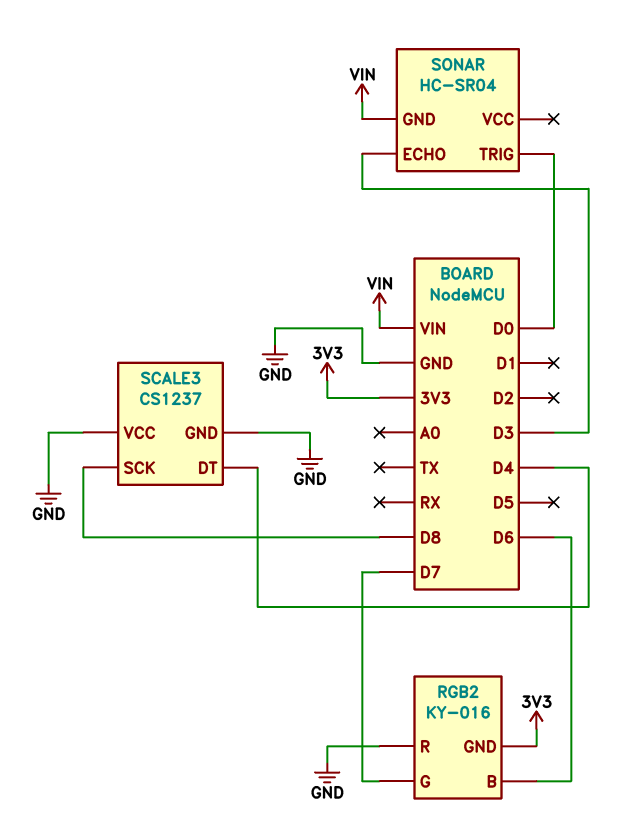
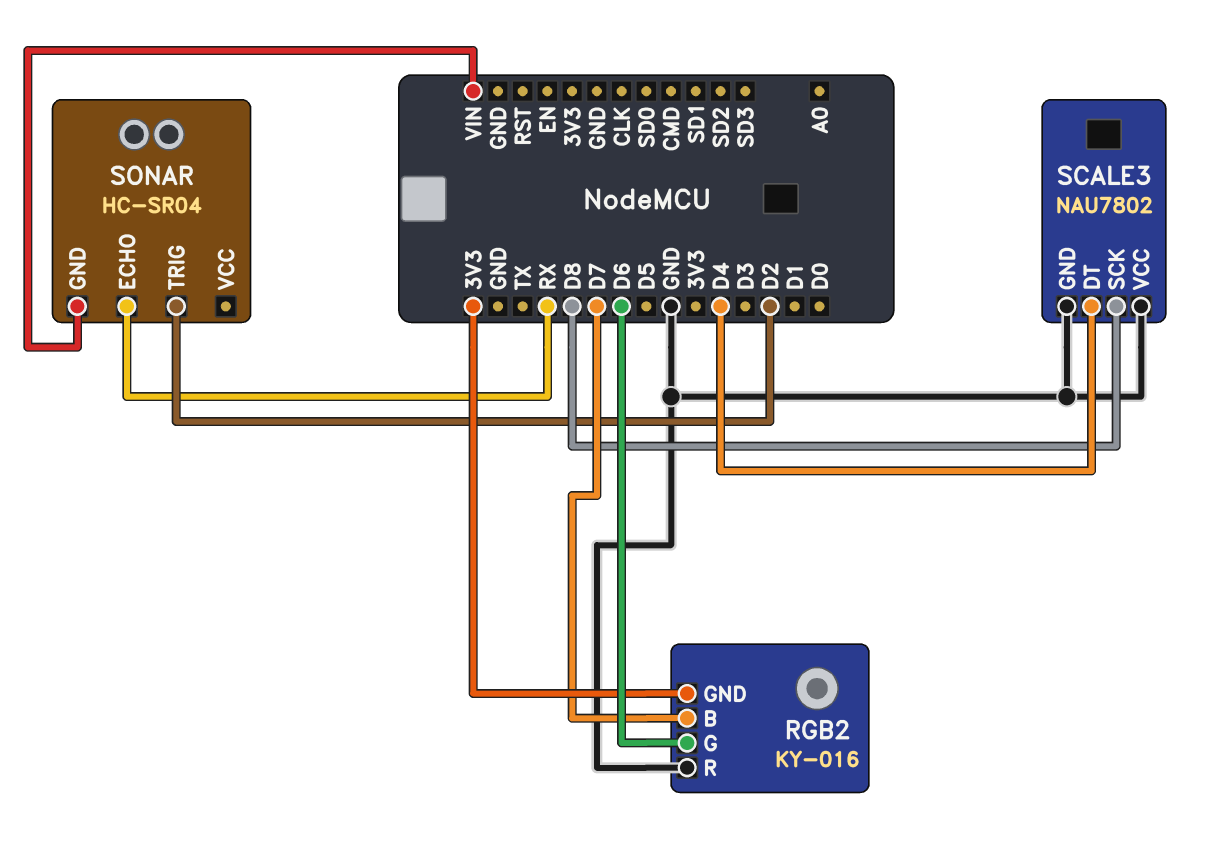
RGB2 pin B: D6 -> D7
RGB2 pin G: D7 -> D6
SCALE3: CS1237 -> NAU7802
SONAR pin ECHO: D3 -> RX
SONAR pin TRIG: D0 -> D2

